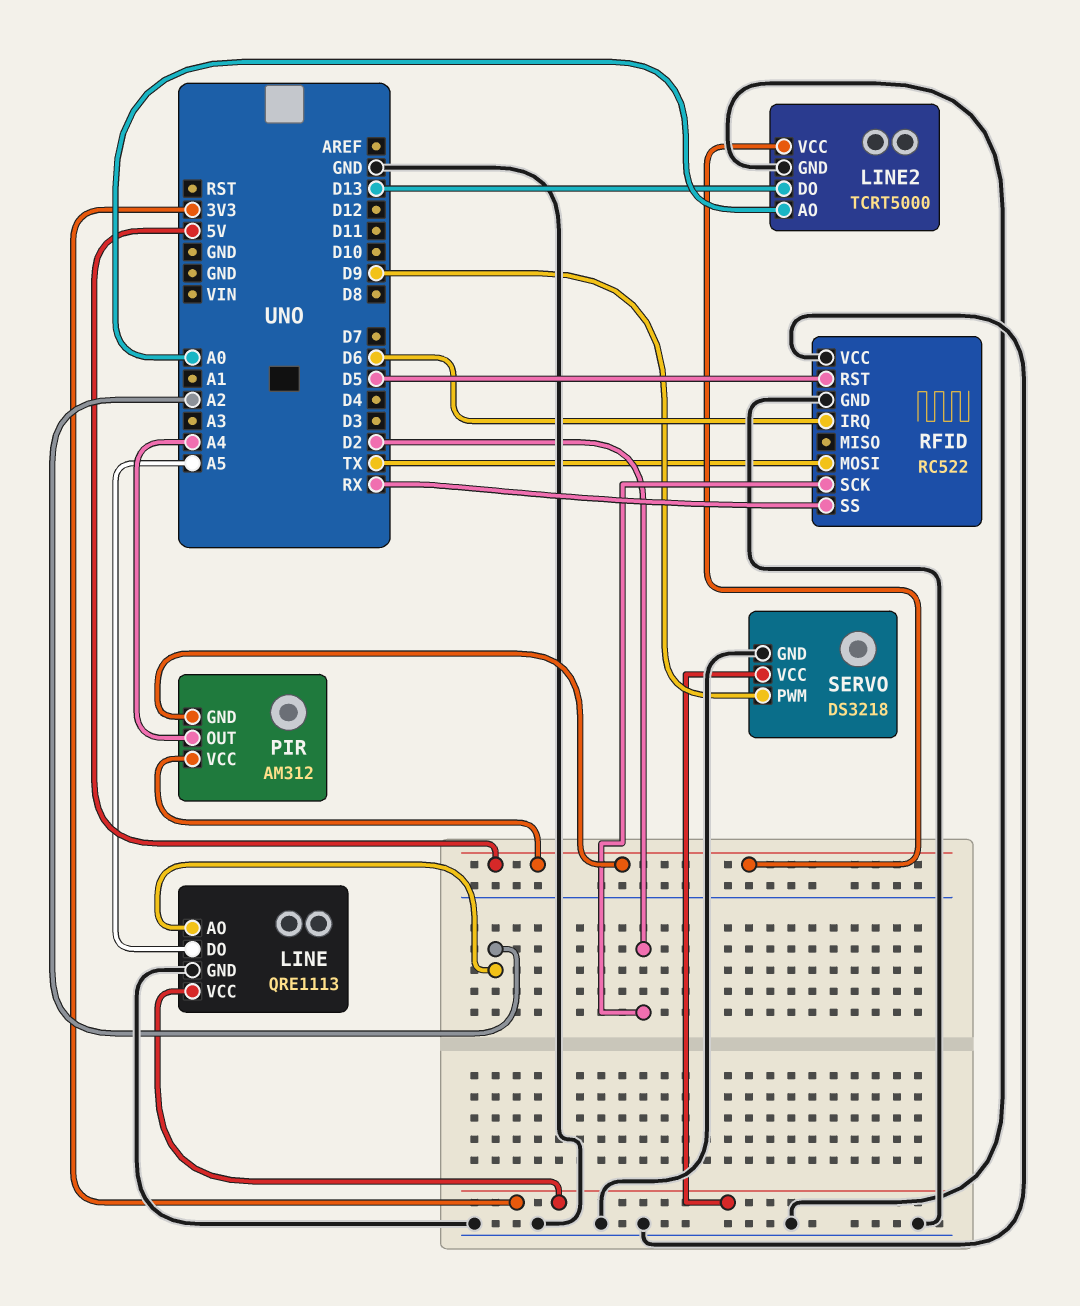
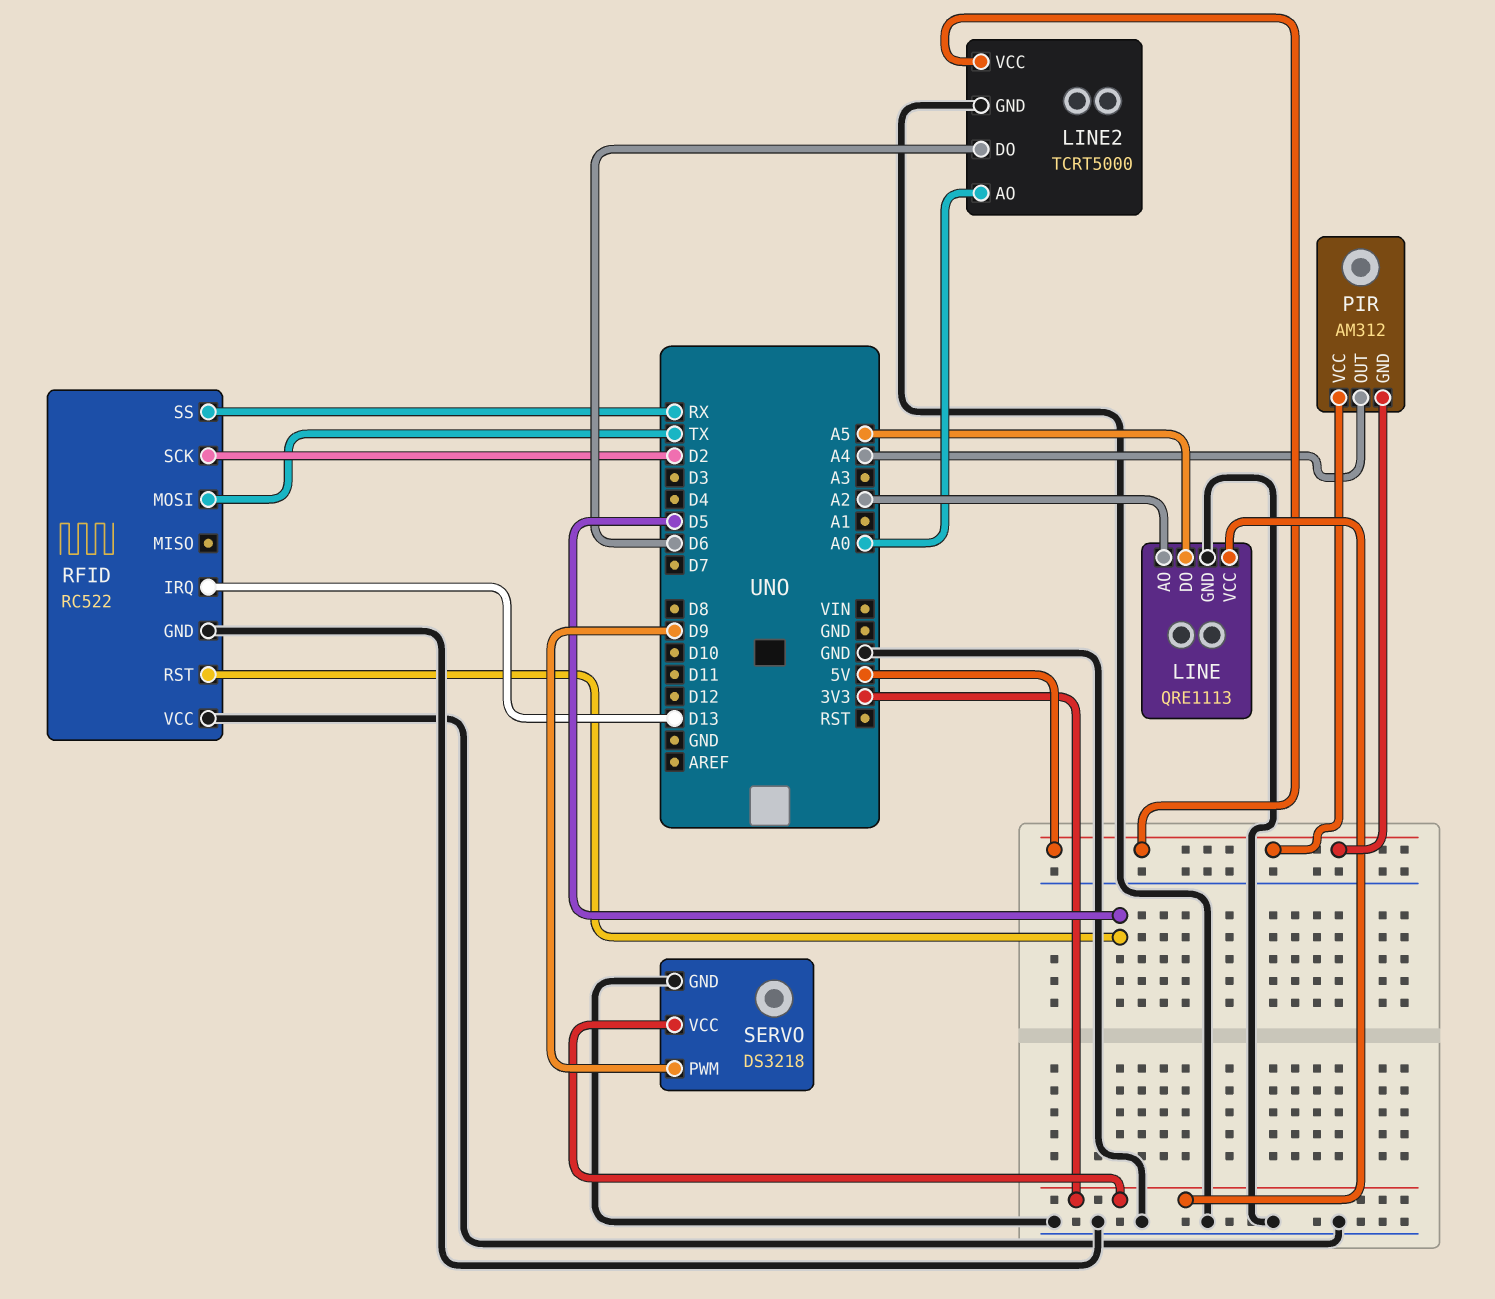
LINE2 pin DO: D13 -> D6
RFID pin IRQ: D6 -> D13

